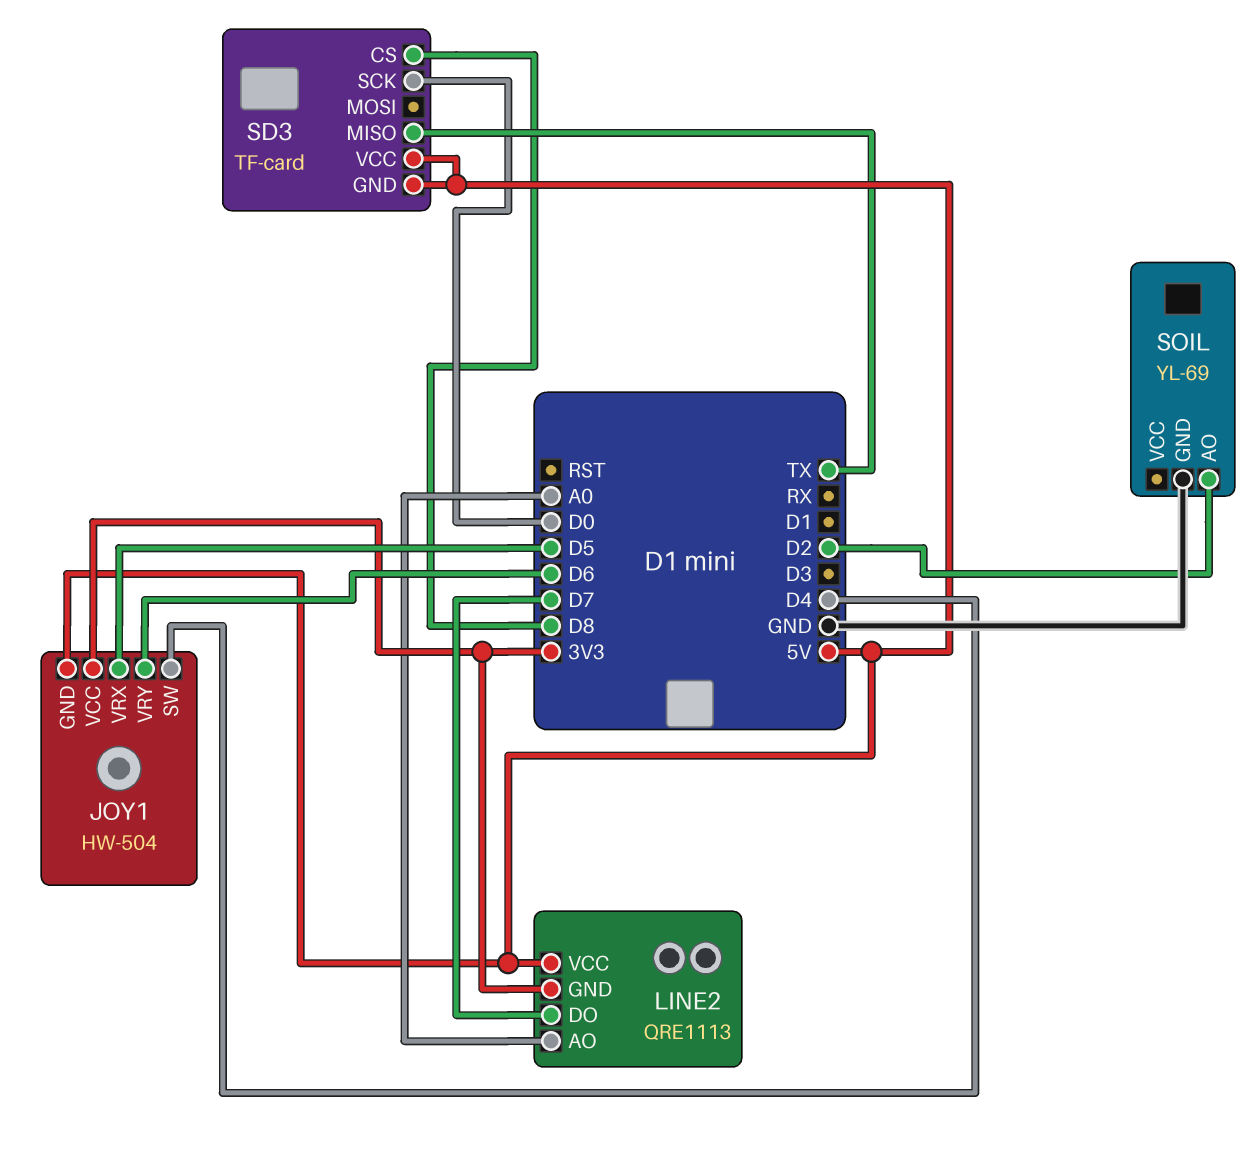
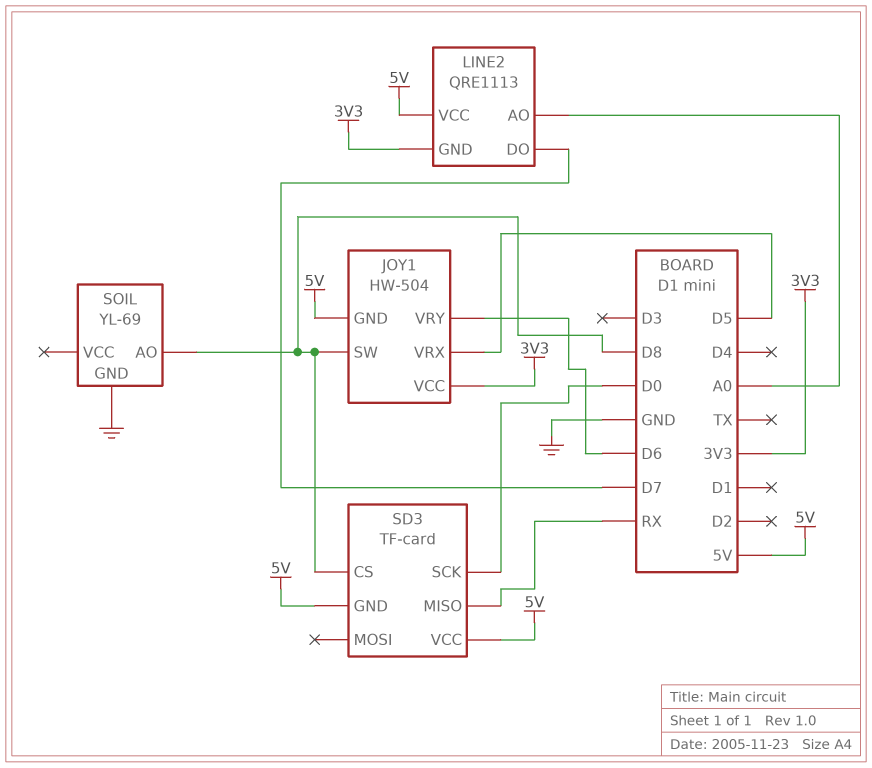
JOY1 pin SW: D4 -> D8
SD3 pin MISO: TX -> RX
SOIL pin AO: D2 -> D8

